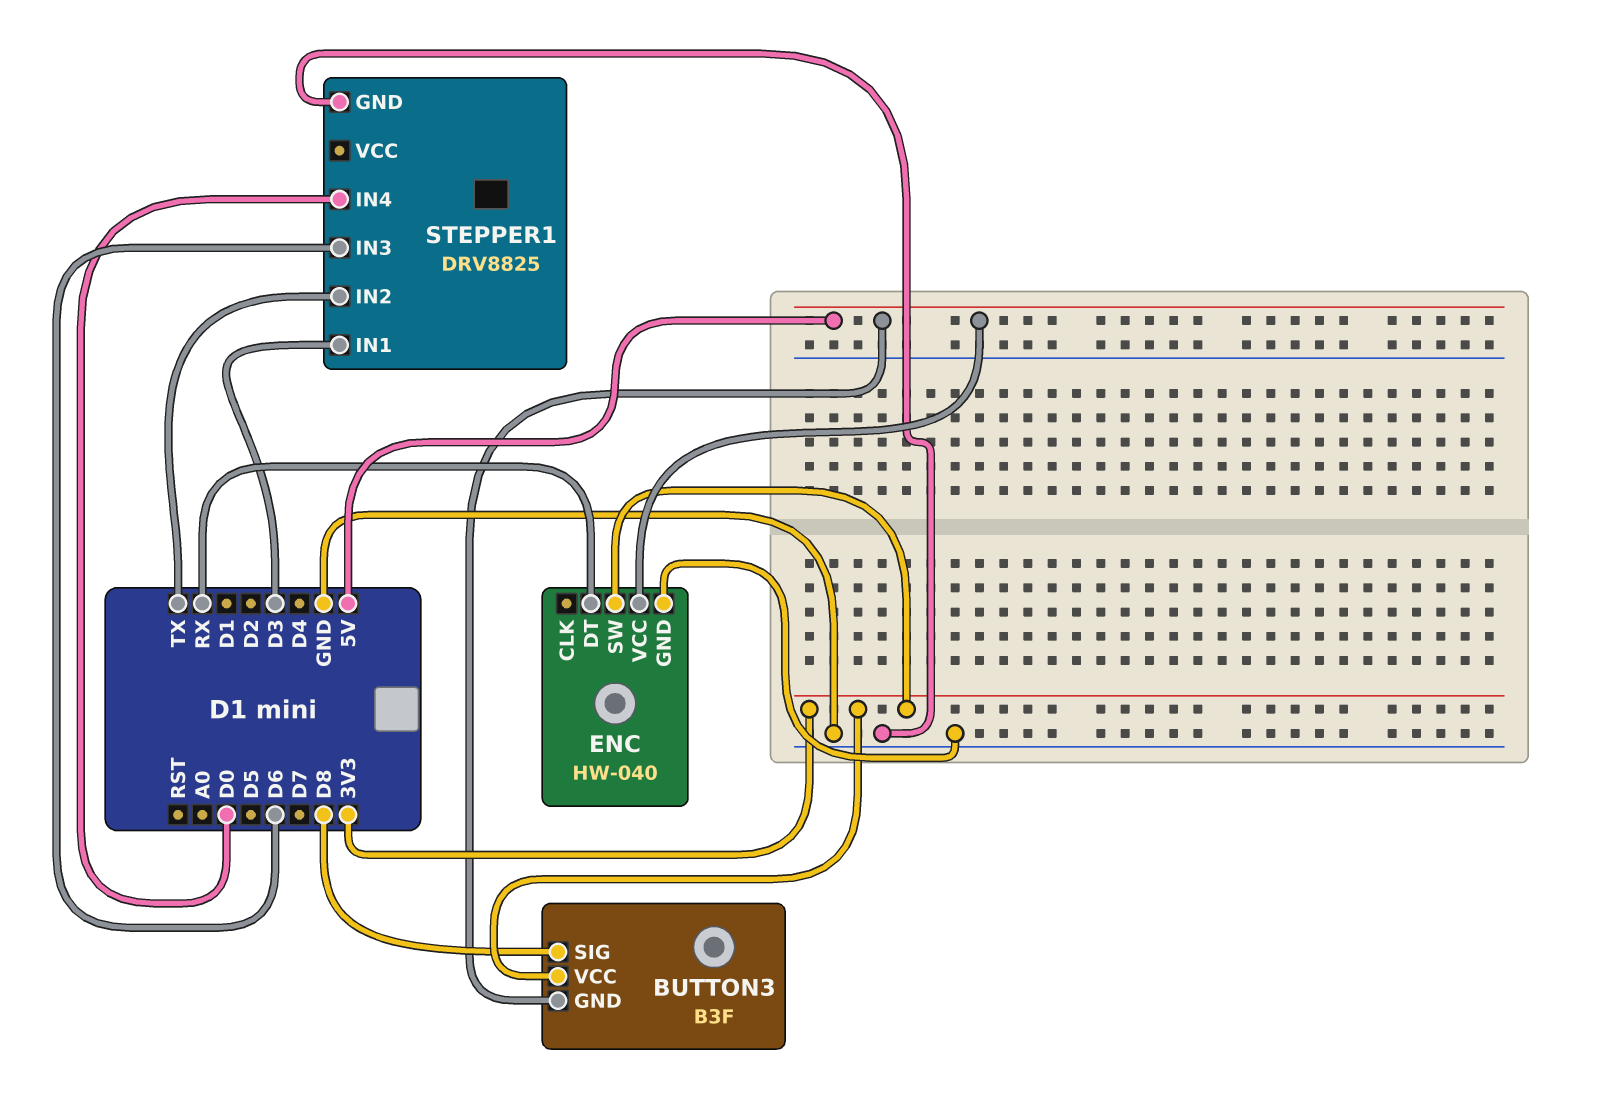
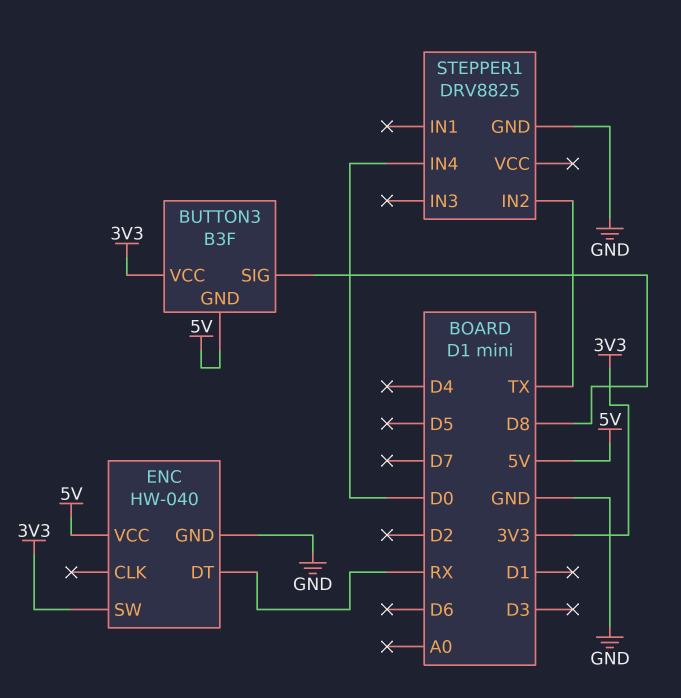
STEPPER1 pin IN1: D3 -> none
STEPPER1 pin IN3: D6 -> none

